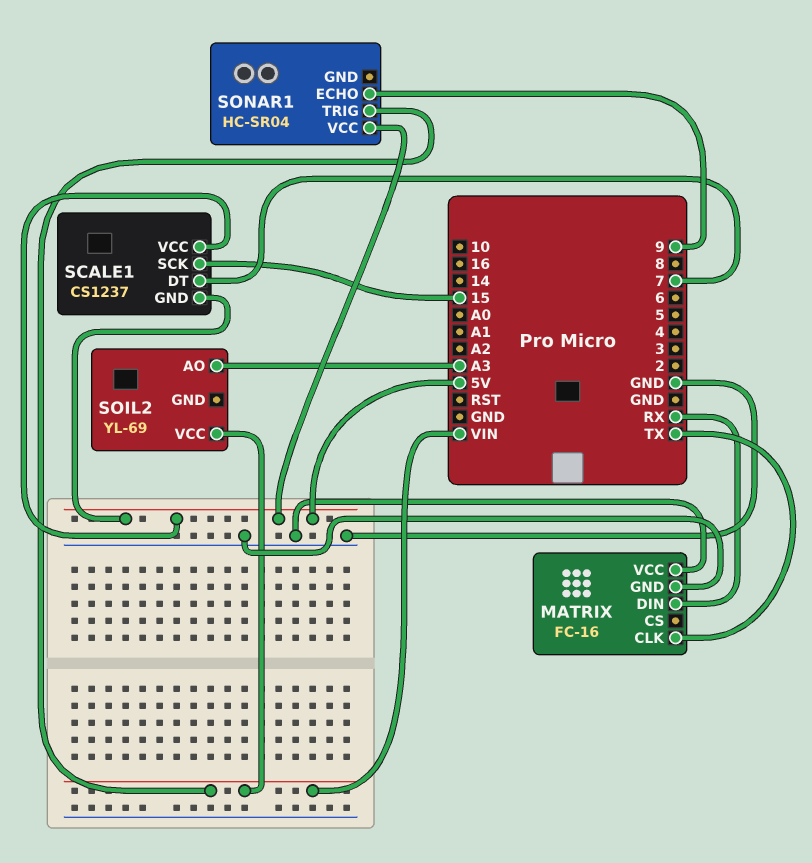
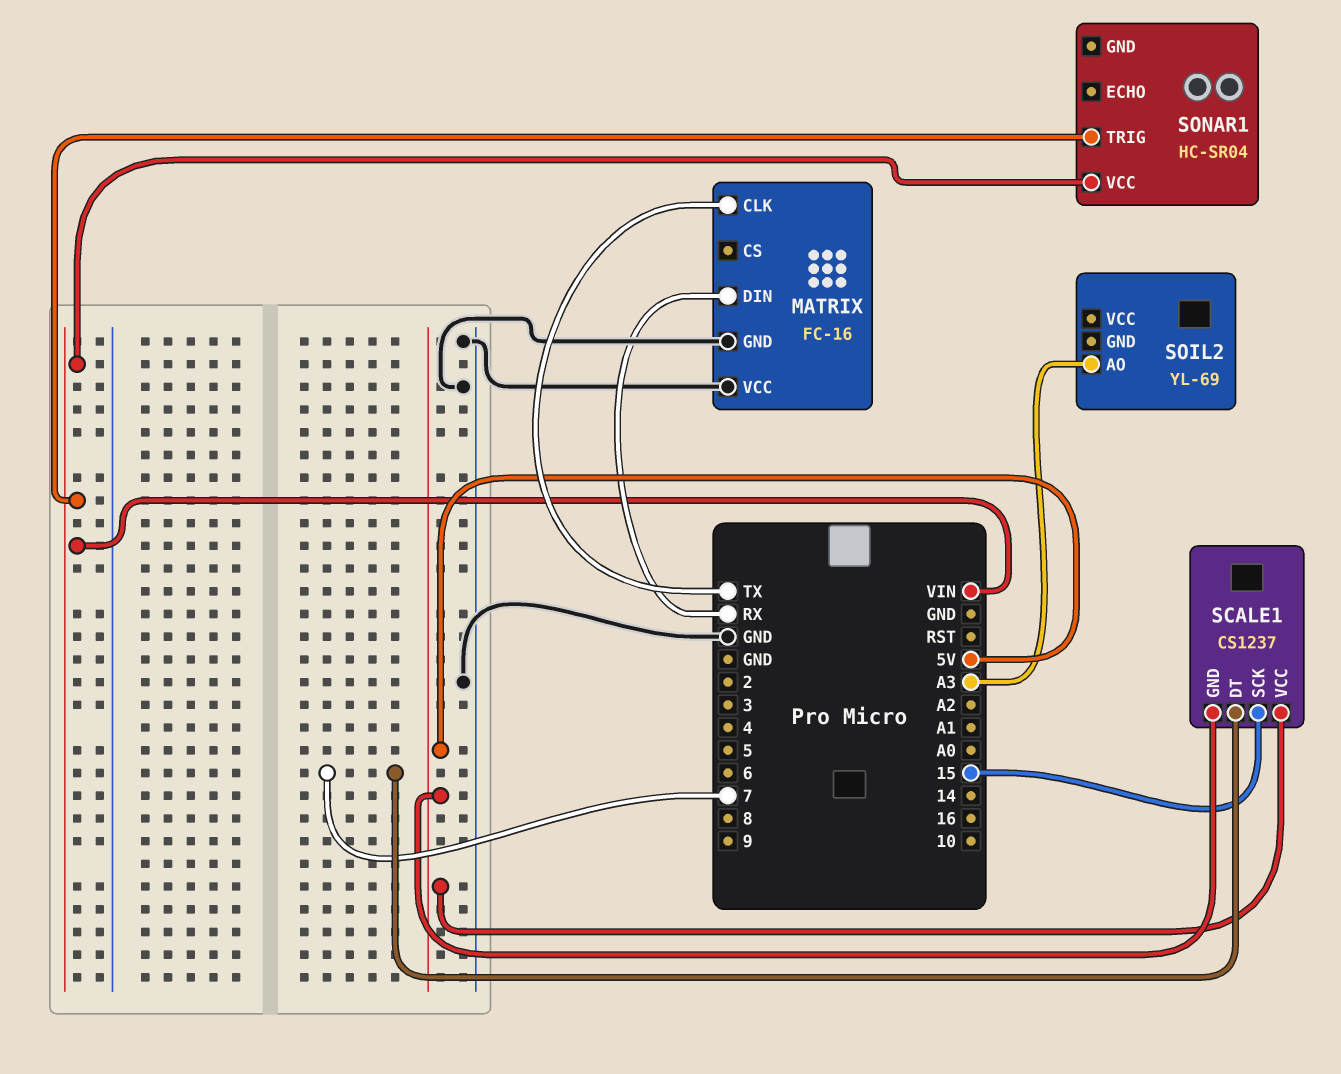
SOIL2 pin VCC: VIN -> none
SONAR1 pin ECHO: 9 -> none
SONAR1 pin VCC: 5V -> VIN

